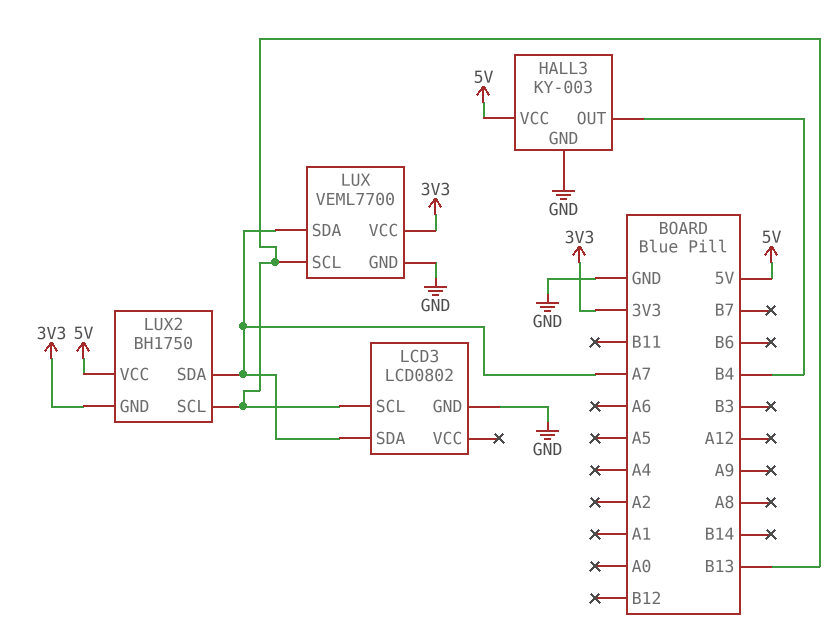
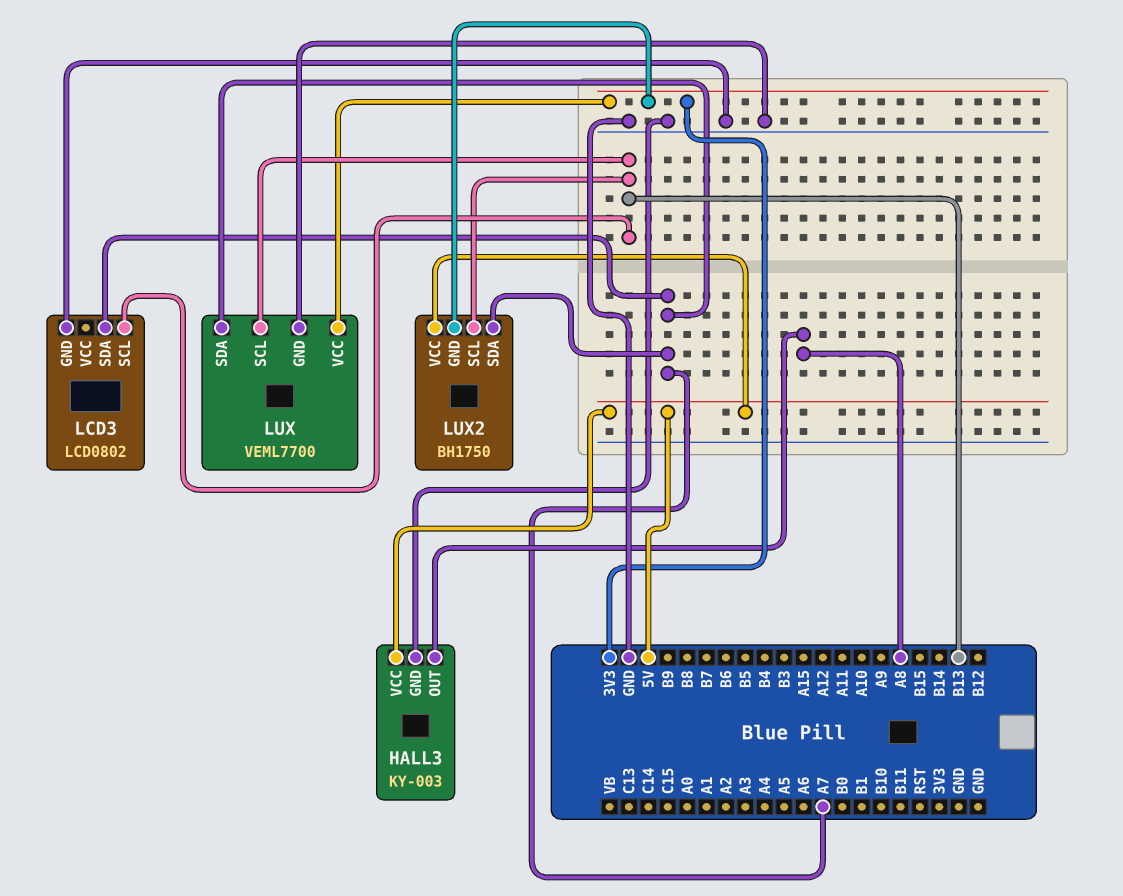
HALL3 pin OUT: B4 -> A8

